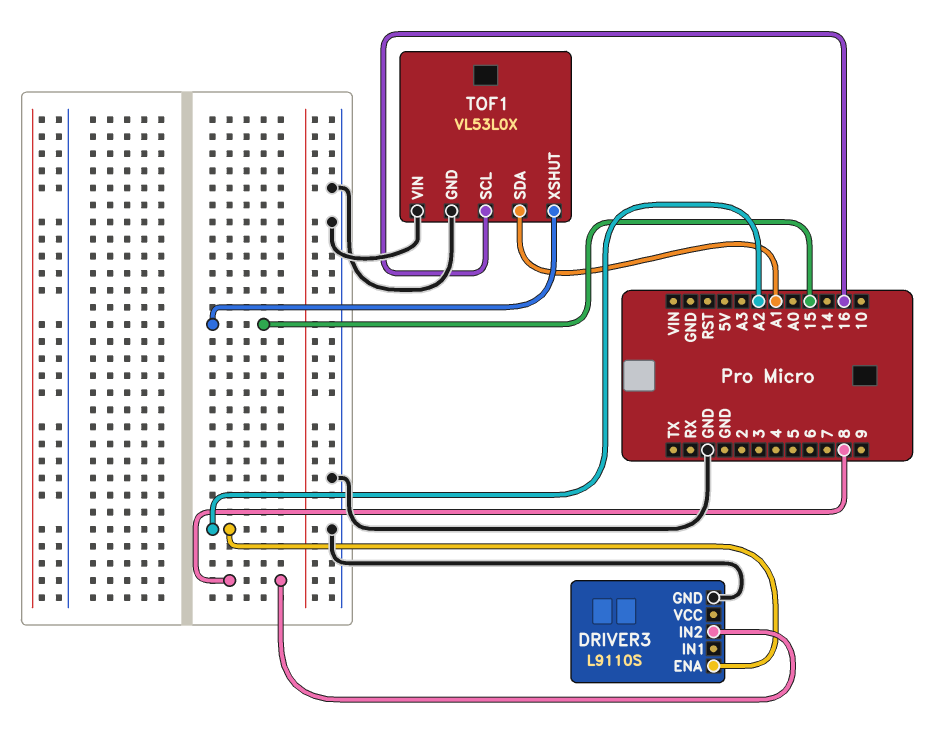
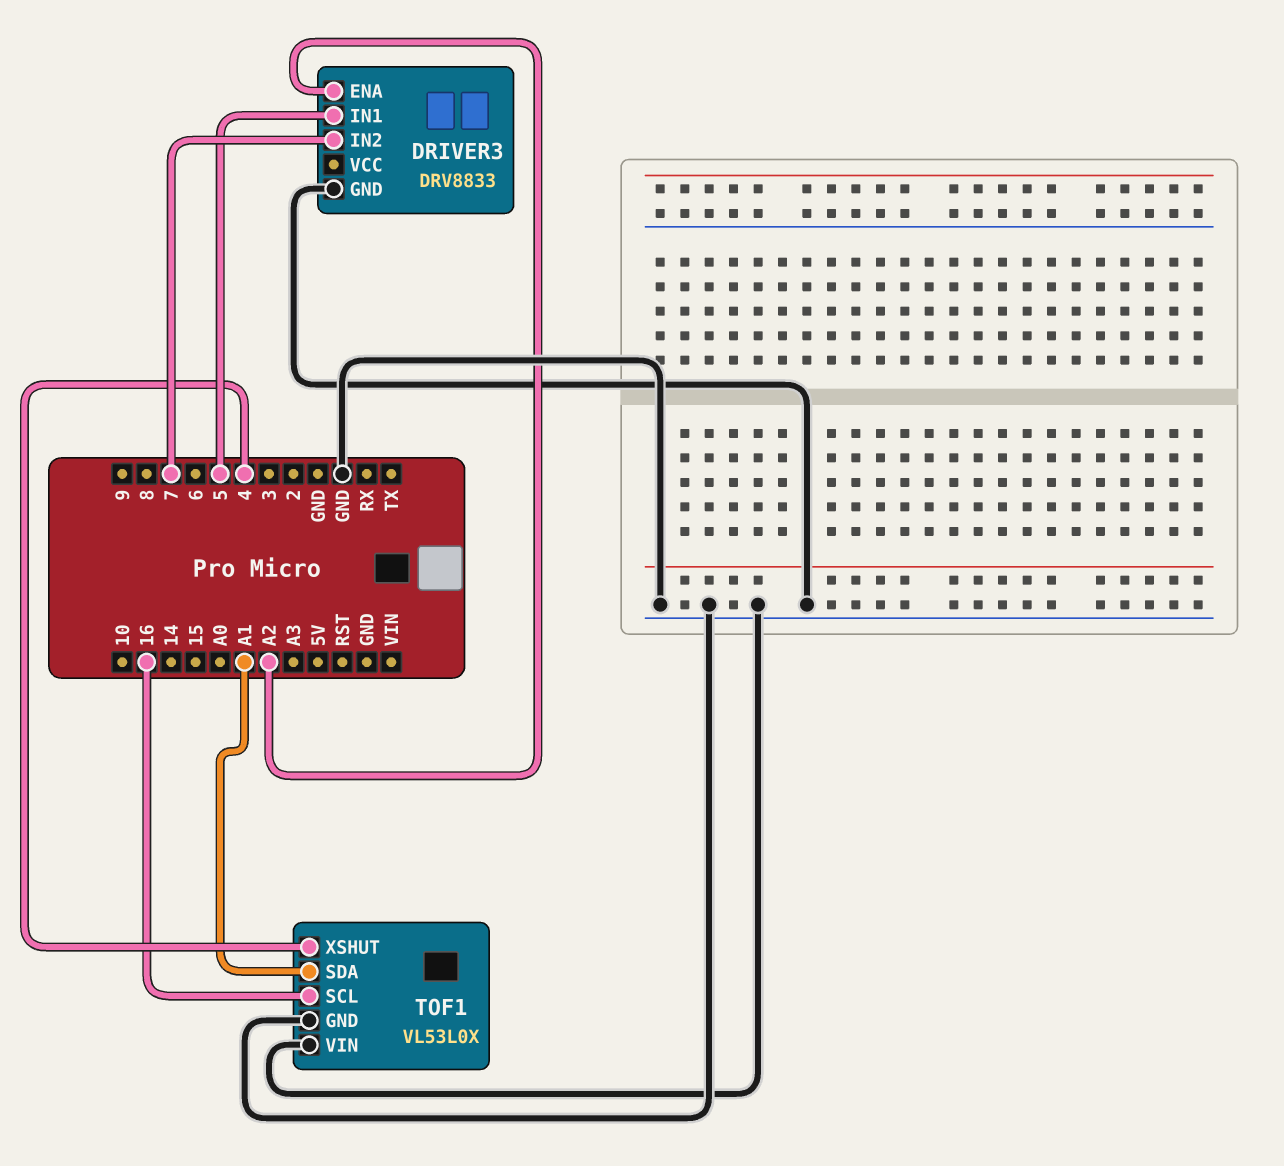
DRIVER3: L9110S -> DRV8833
DRIVER3 pin IN1: none -> 5
DRIVER3 pin IN2: 8 -> 7
TOF1 pin XSHUT: 15 -> 4

